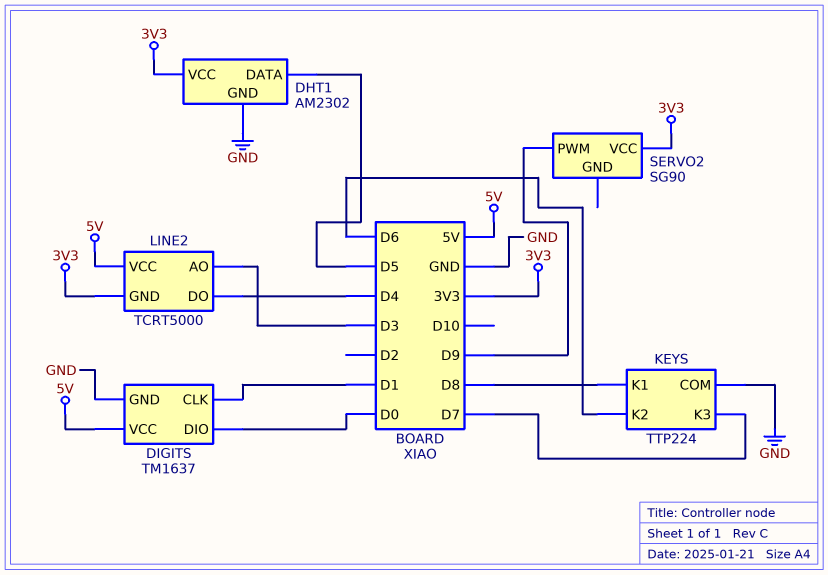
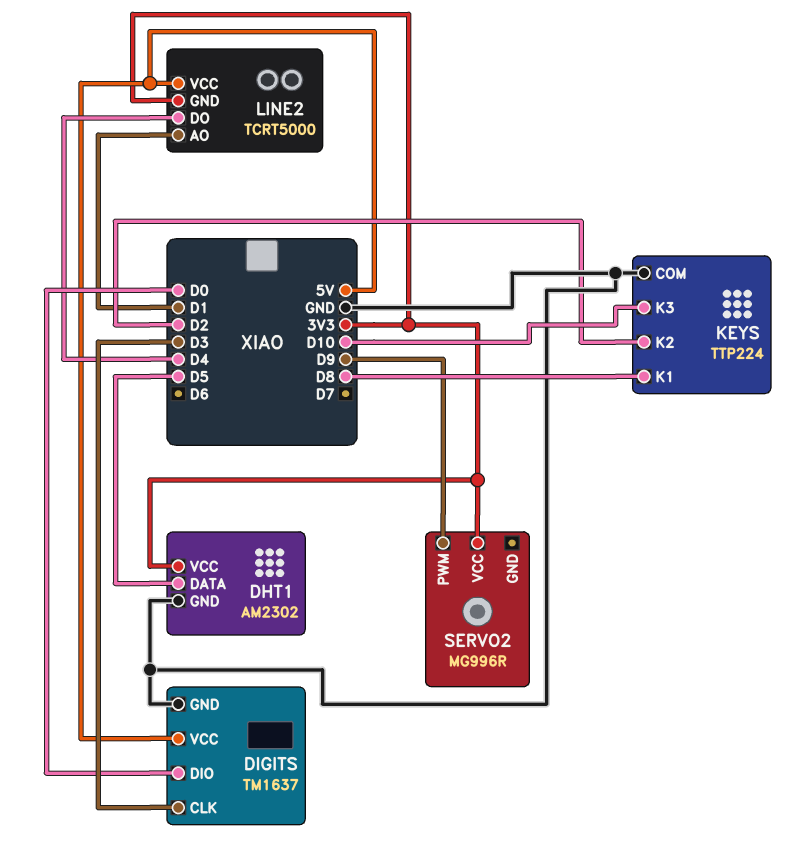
DIGITS pin CLK: D1 -> D3
KEYS pin K2: D6 -> D2
KEYS pin K3: D7 -> D10
LINE2 pin AO: D3 -> D1
SERVO2: SG90 -> MG996R

